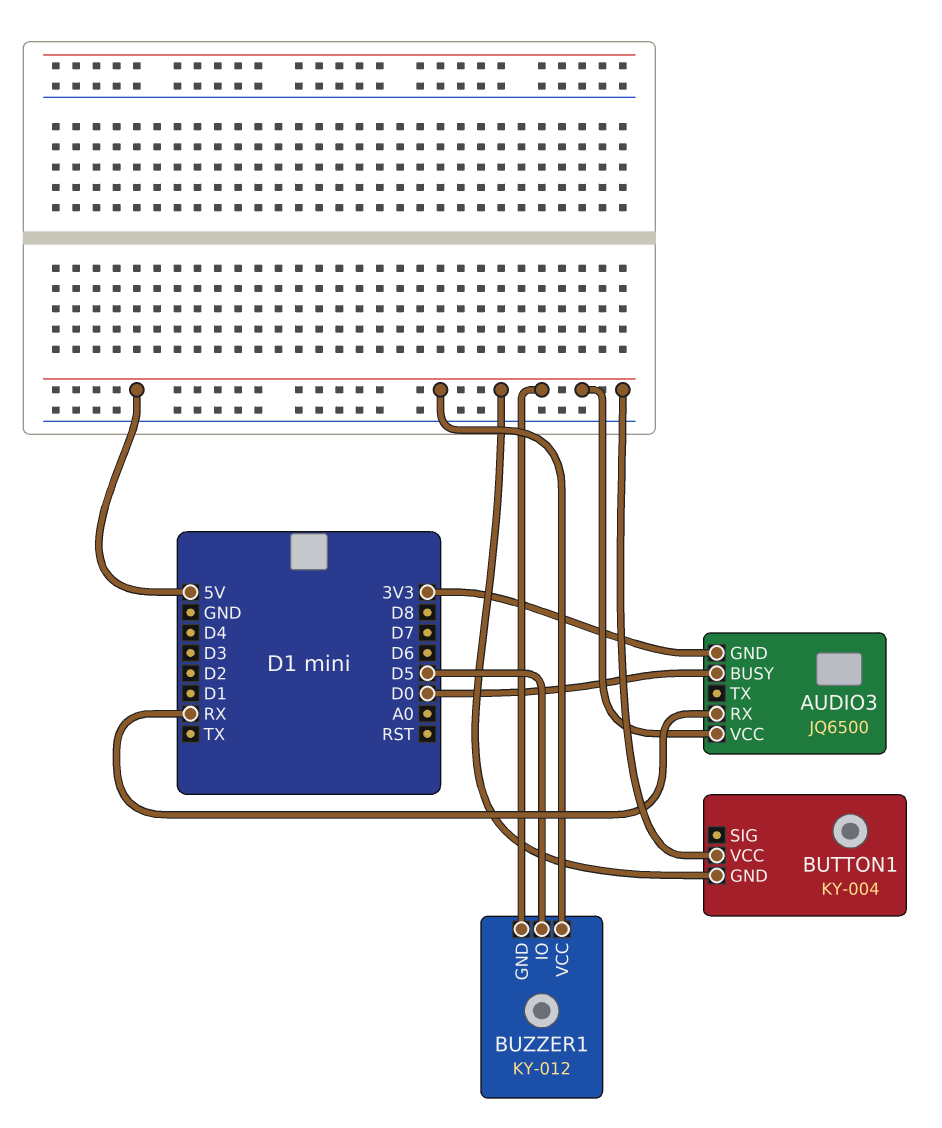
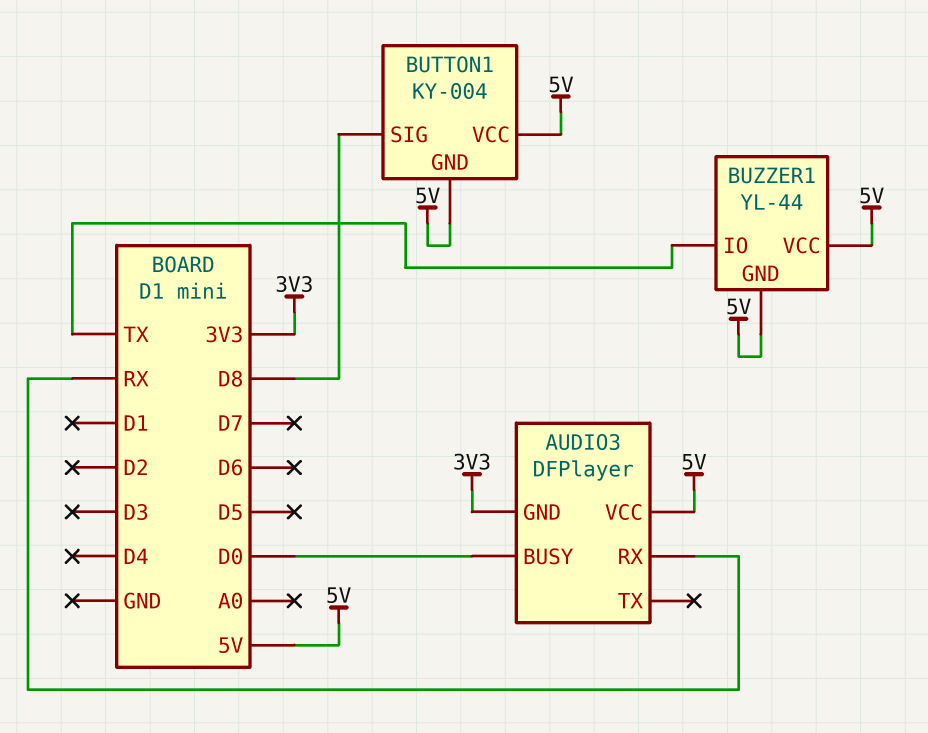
AUDIO3: JQ6500 -> DFPlayer
BUTTON1 pin SIG: none -> D8
BUZZER1: KY-012 -> YL-44
BUZZER1 pin IO: D5 -> TX

